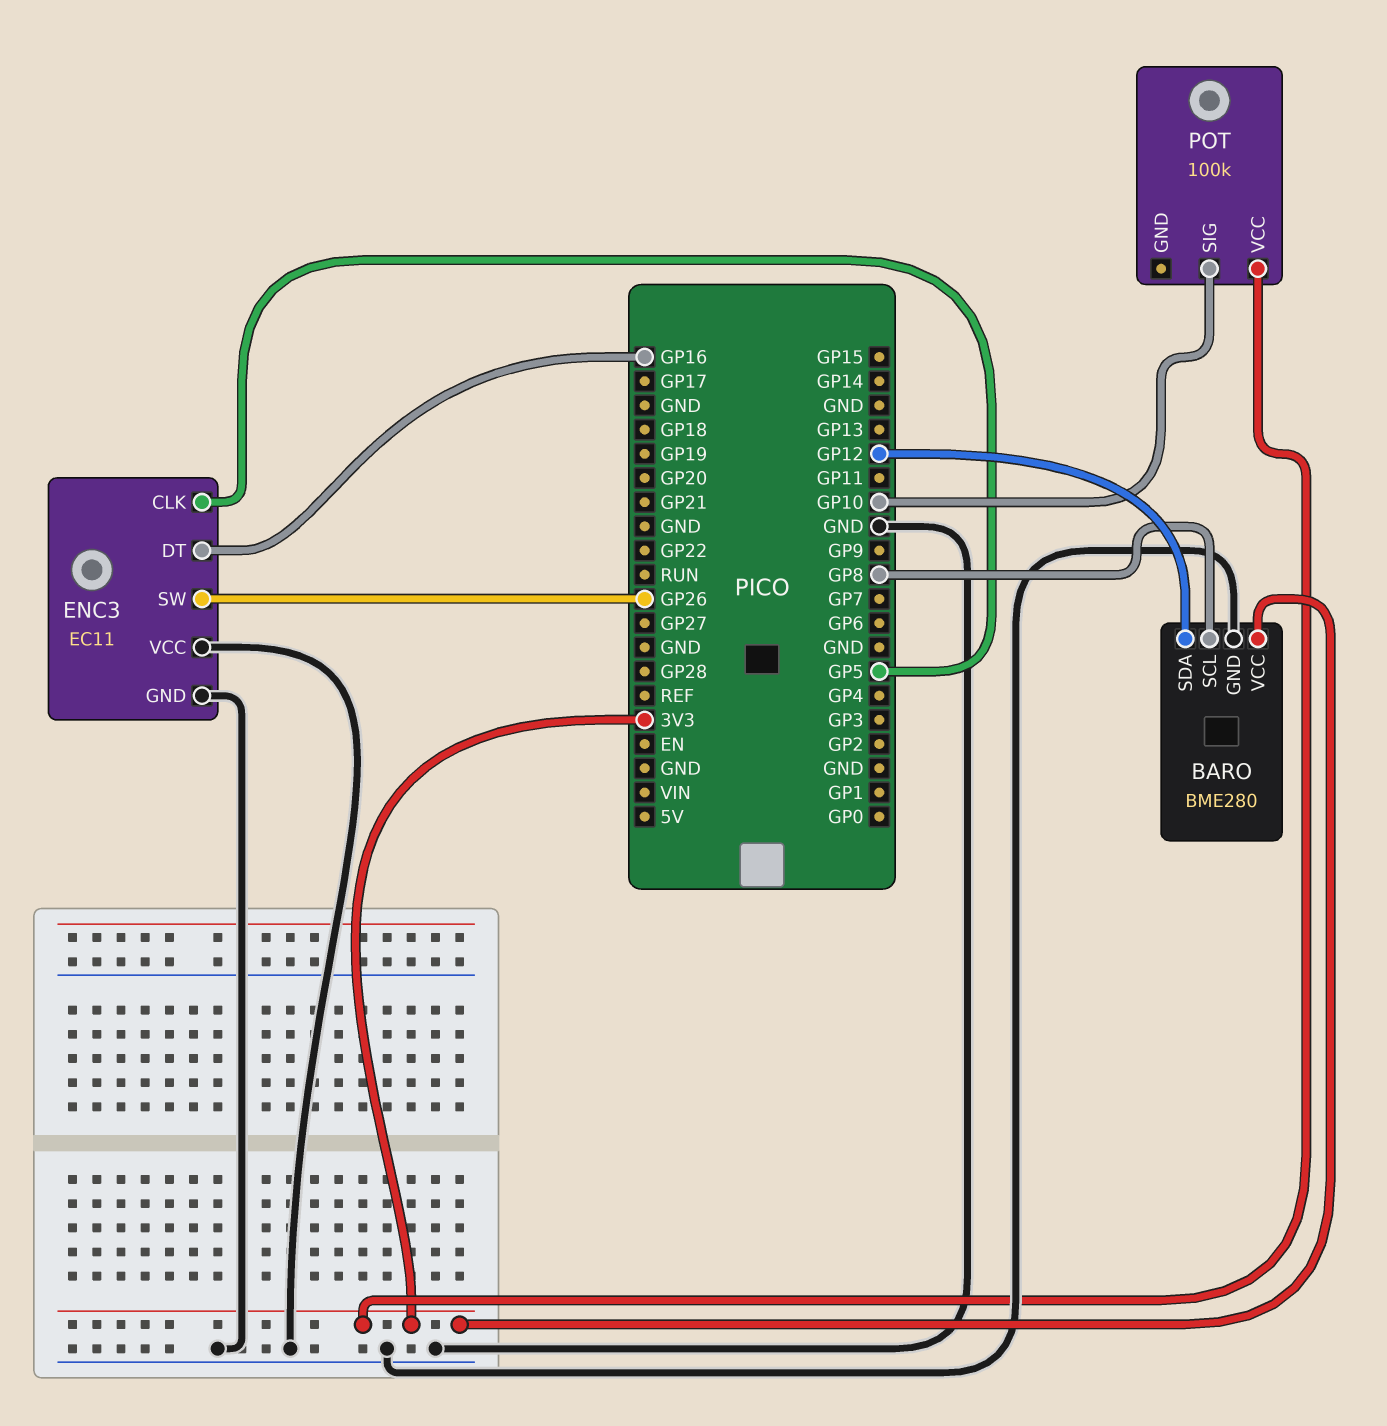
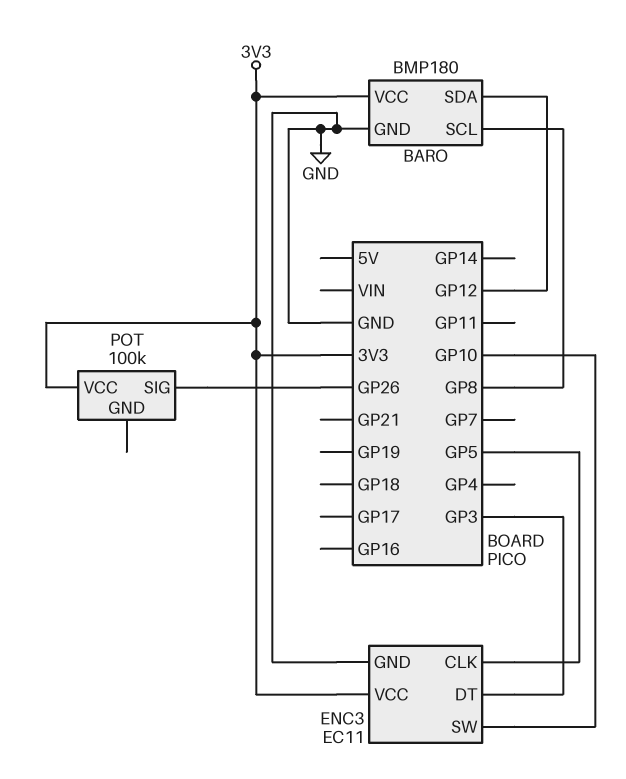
BARO: BME280 -> BMP180
ENC3 pin DT: GP16 -> GP3
ENC3 pin SW: GP26 -> GP10
ENC3 pin VCC: GND -> 3V3
POT pin SIG: GP10 -> GP26

